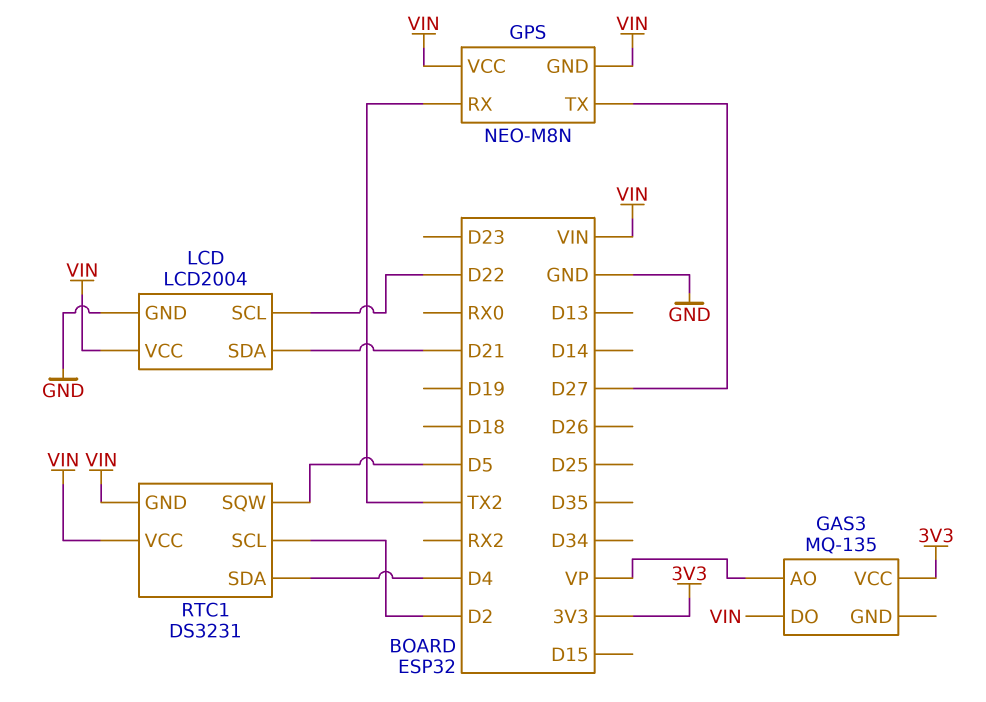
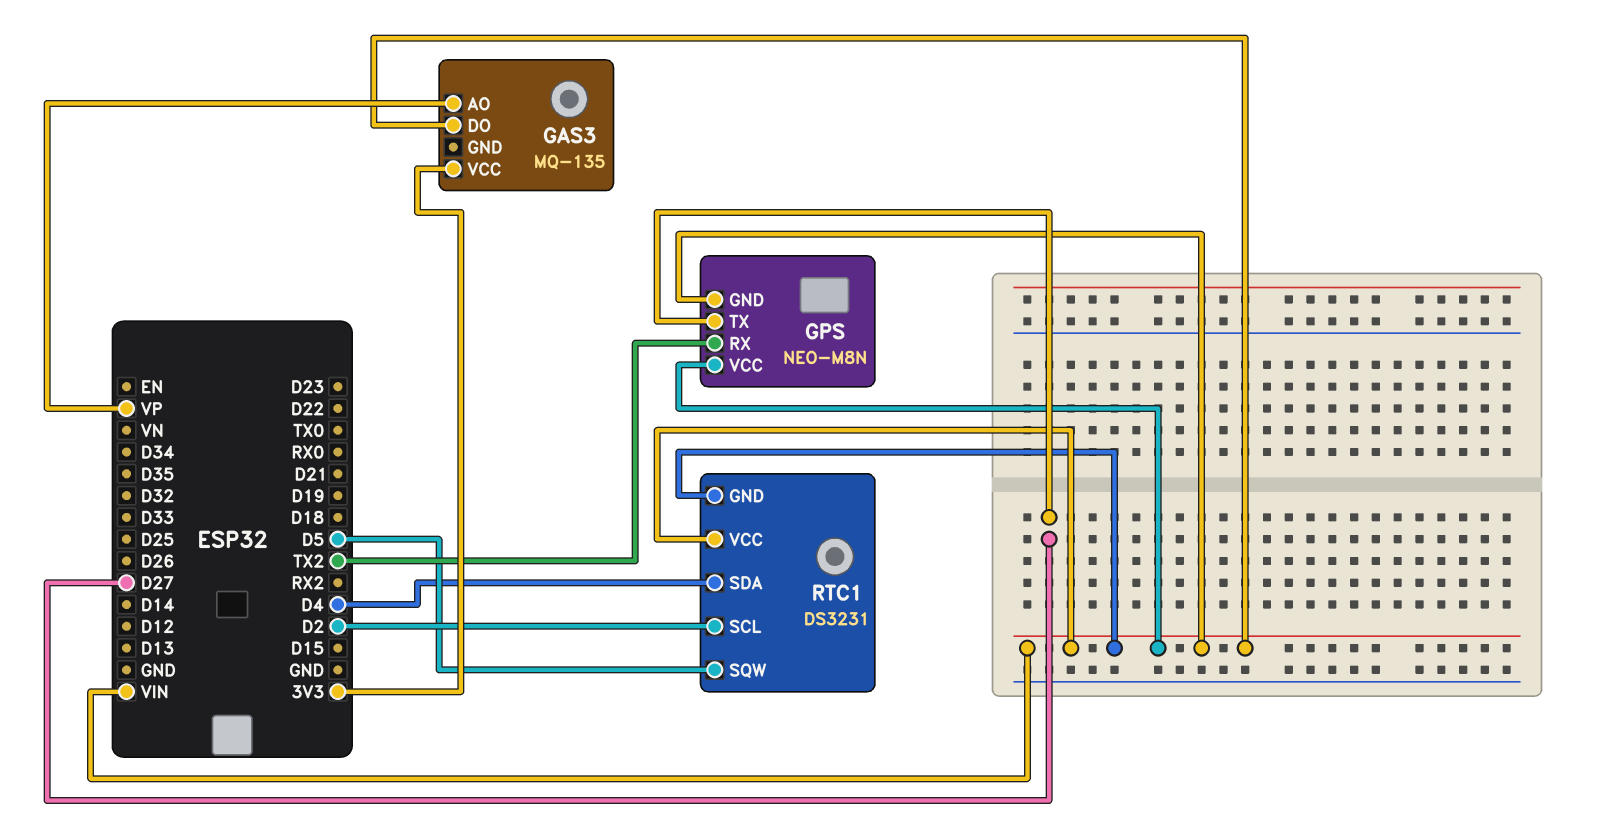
LCD: LCD2004 -> none
LCD pin GND: GND -> none
LCD pin SCL: D22 -> none
LCD pin SDA: D21 -> none
LCD pin VCC: VIN -> none

